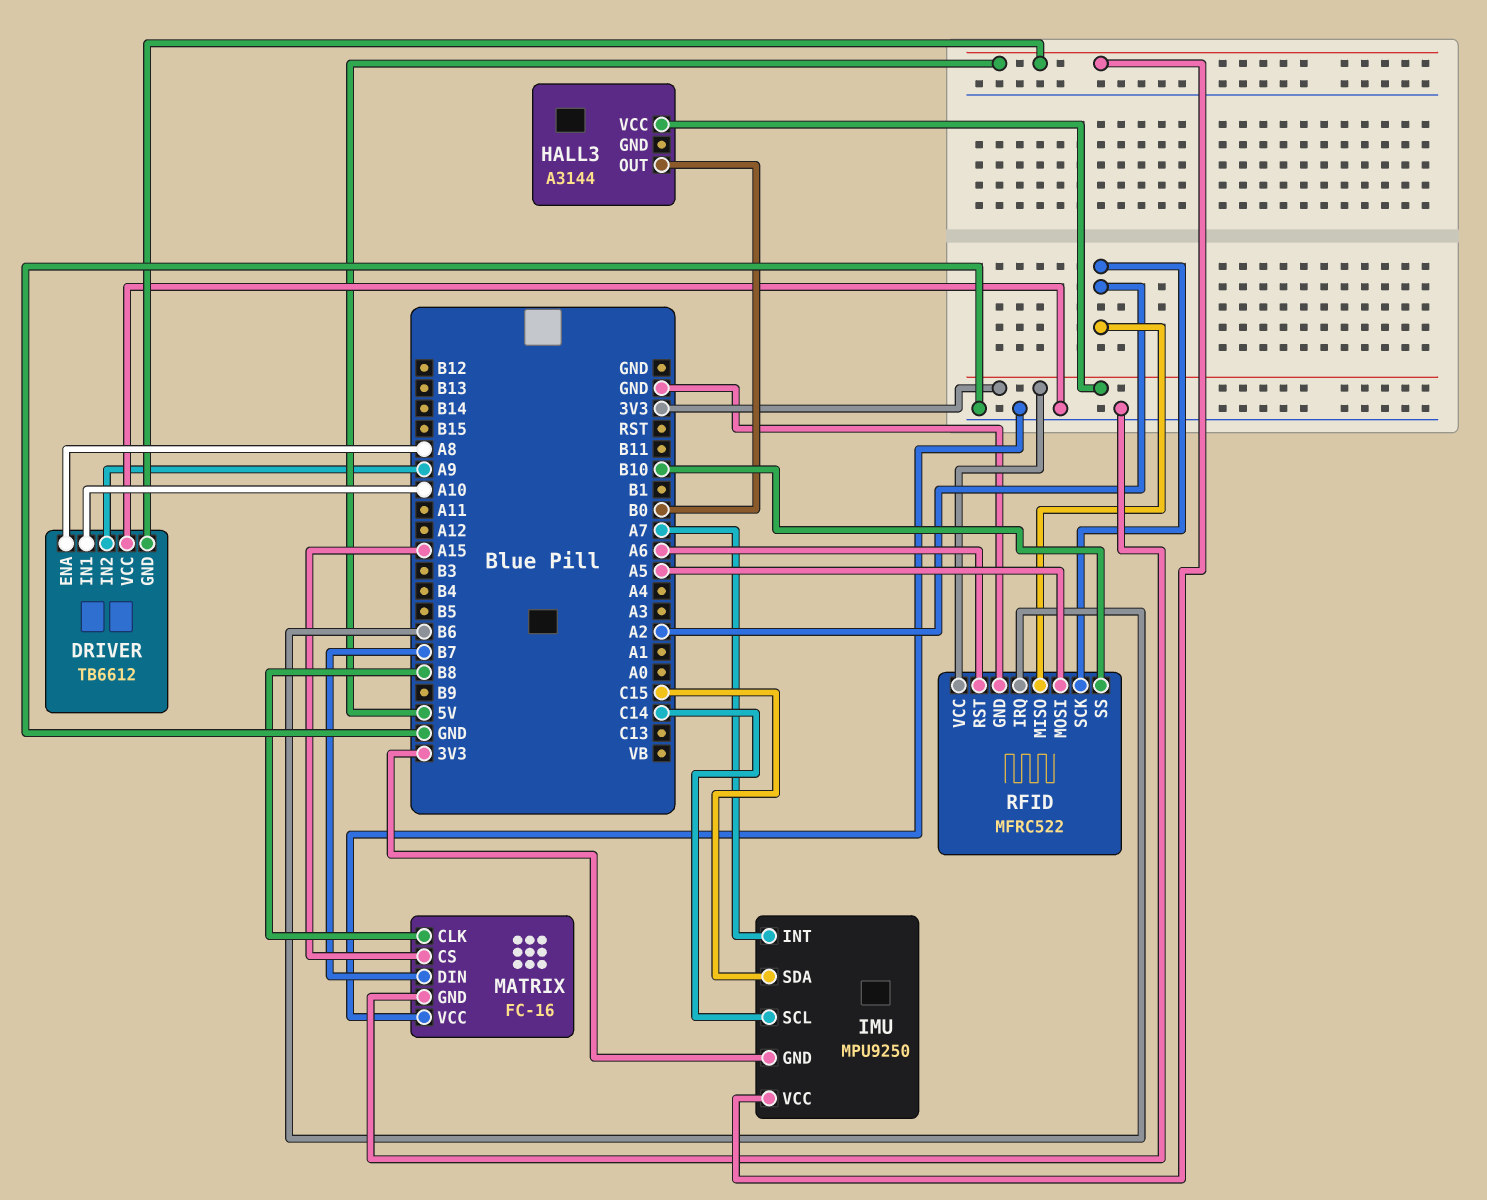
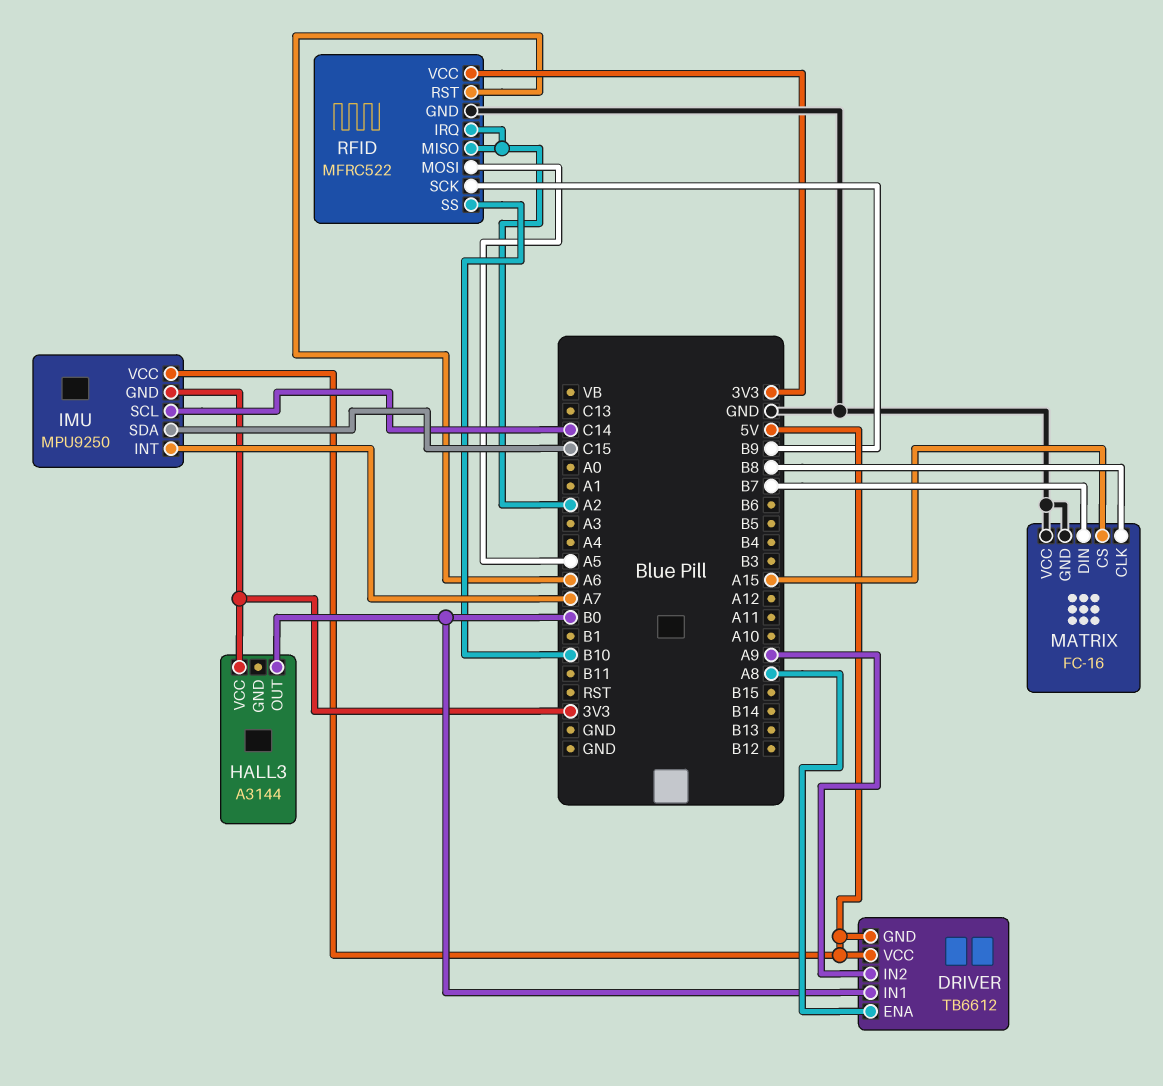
DRIVER pin IN1: A10 -> B0
DRIVER pin VCC: GND -> 5V
RFID pin IRQ: B6 -> A2
RFID pin SCK: A2 -> B9

